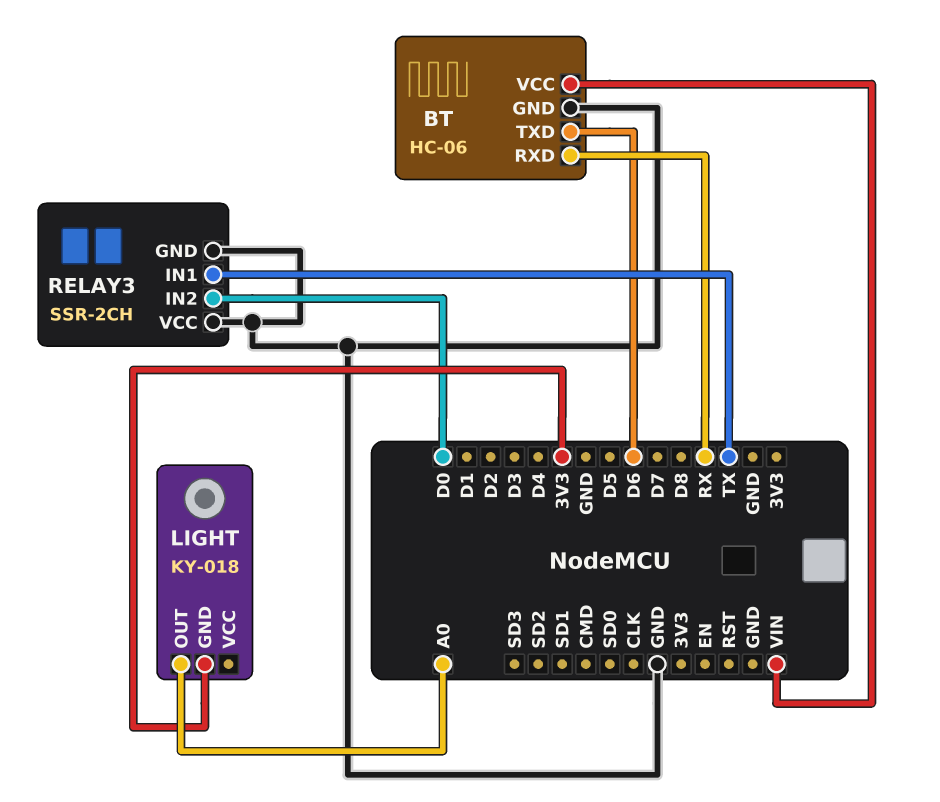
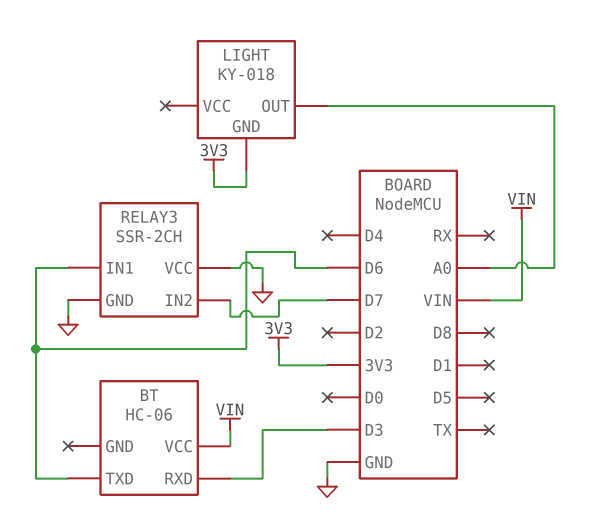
BT pin GND: GND -> none
BT pin RXD: RX -> D3
RELAY3 pin IN1: TX -> D6
RELAY3 pin IN2: D0 -> D7

